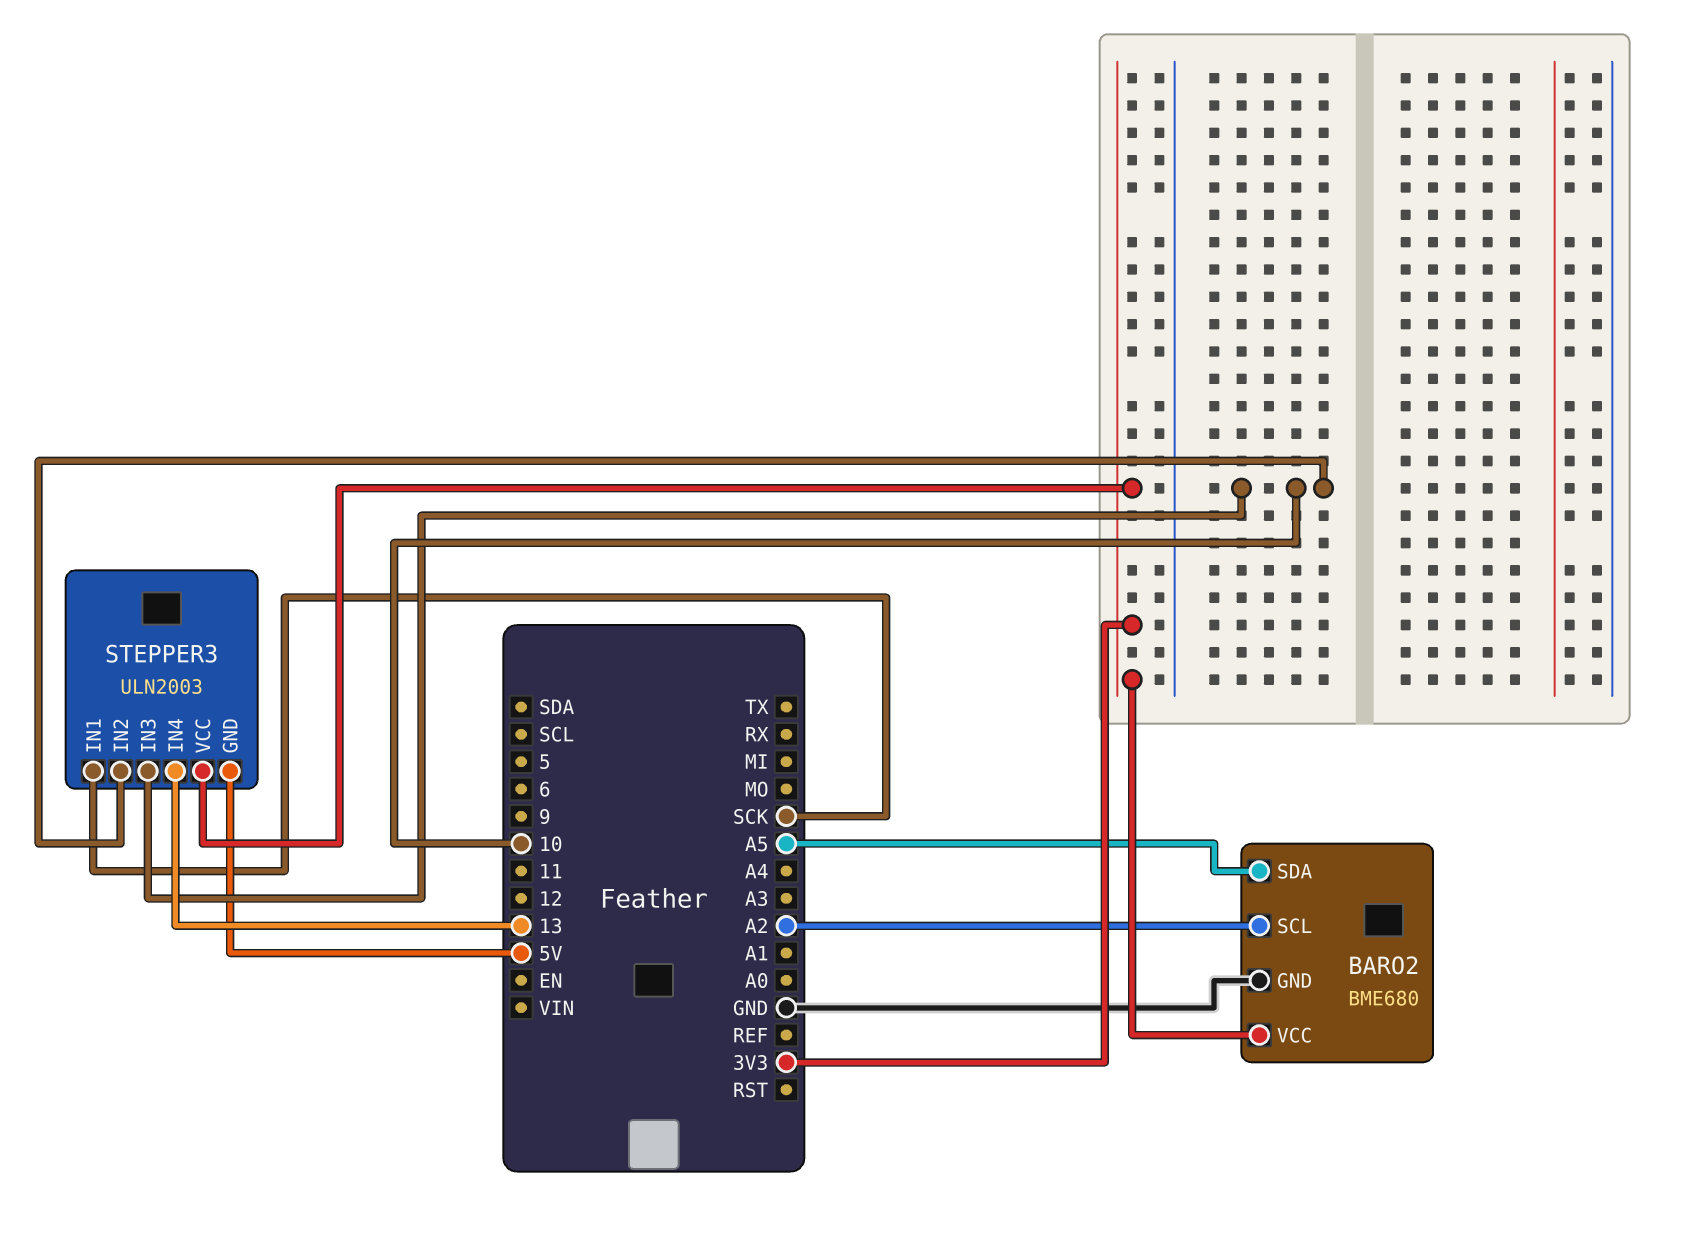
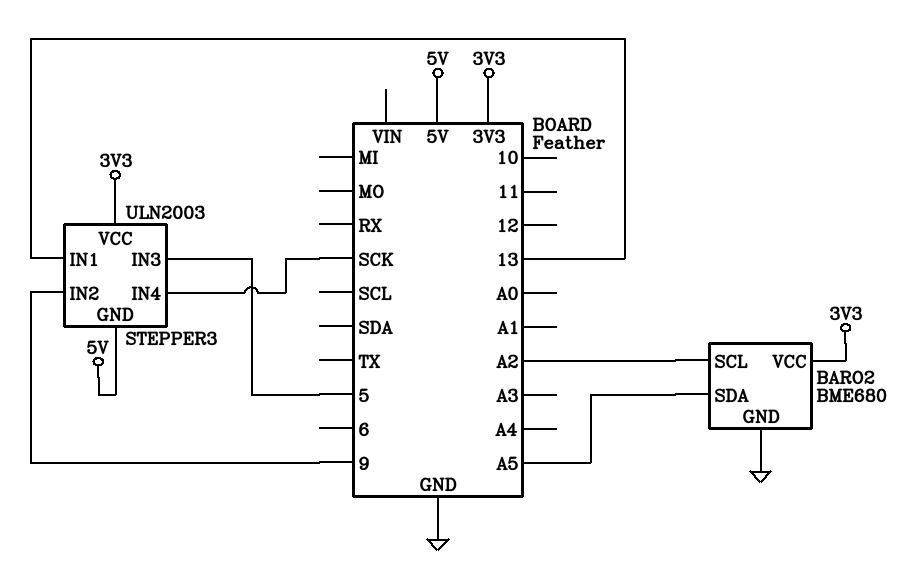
STEPPER3 pin IN1: SCK -> 13
STEPPER3 pin IN2: 10 -> 9
STEPPER3 pin IN3: 10 -> 5
STEPPER3 pin IN4: 13 -> SCK

